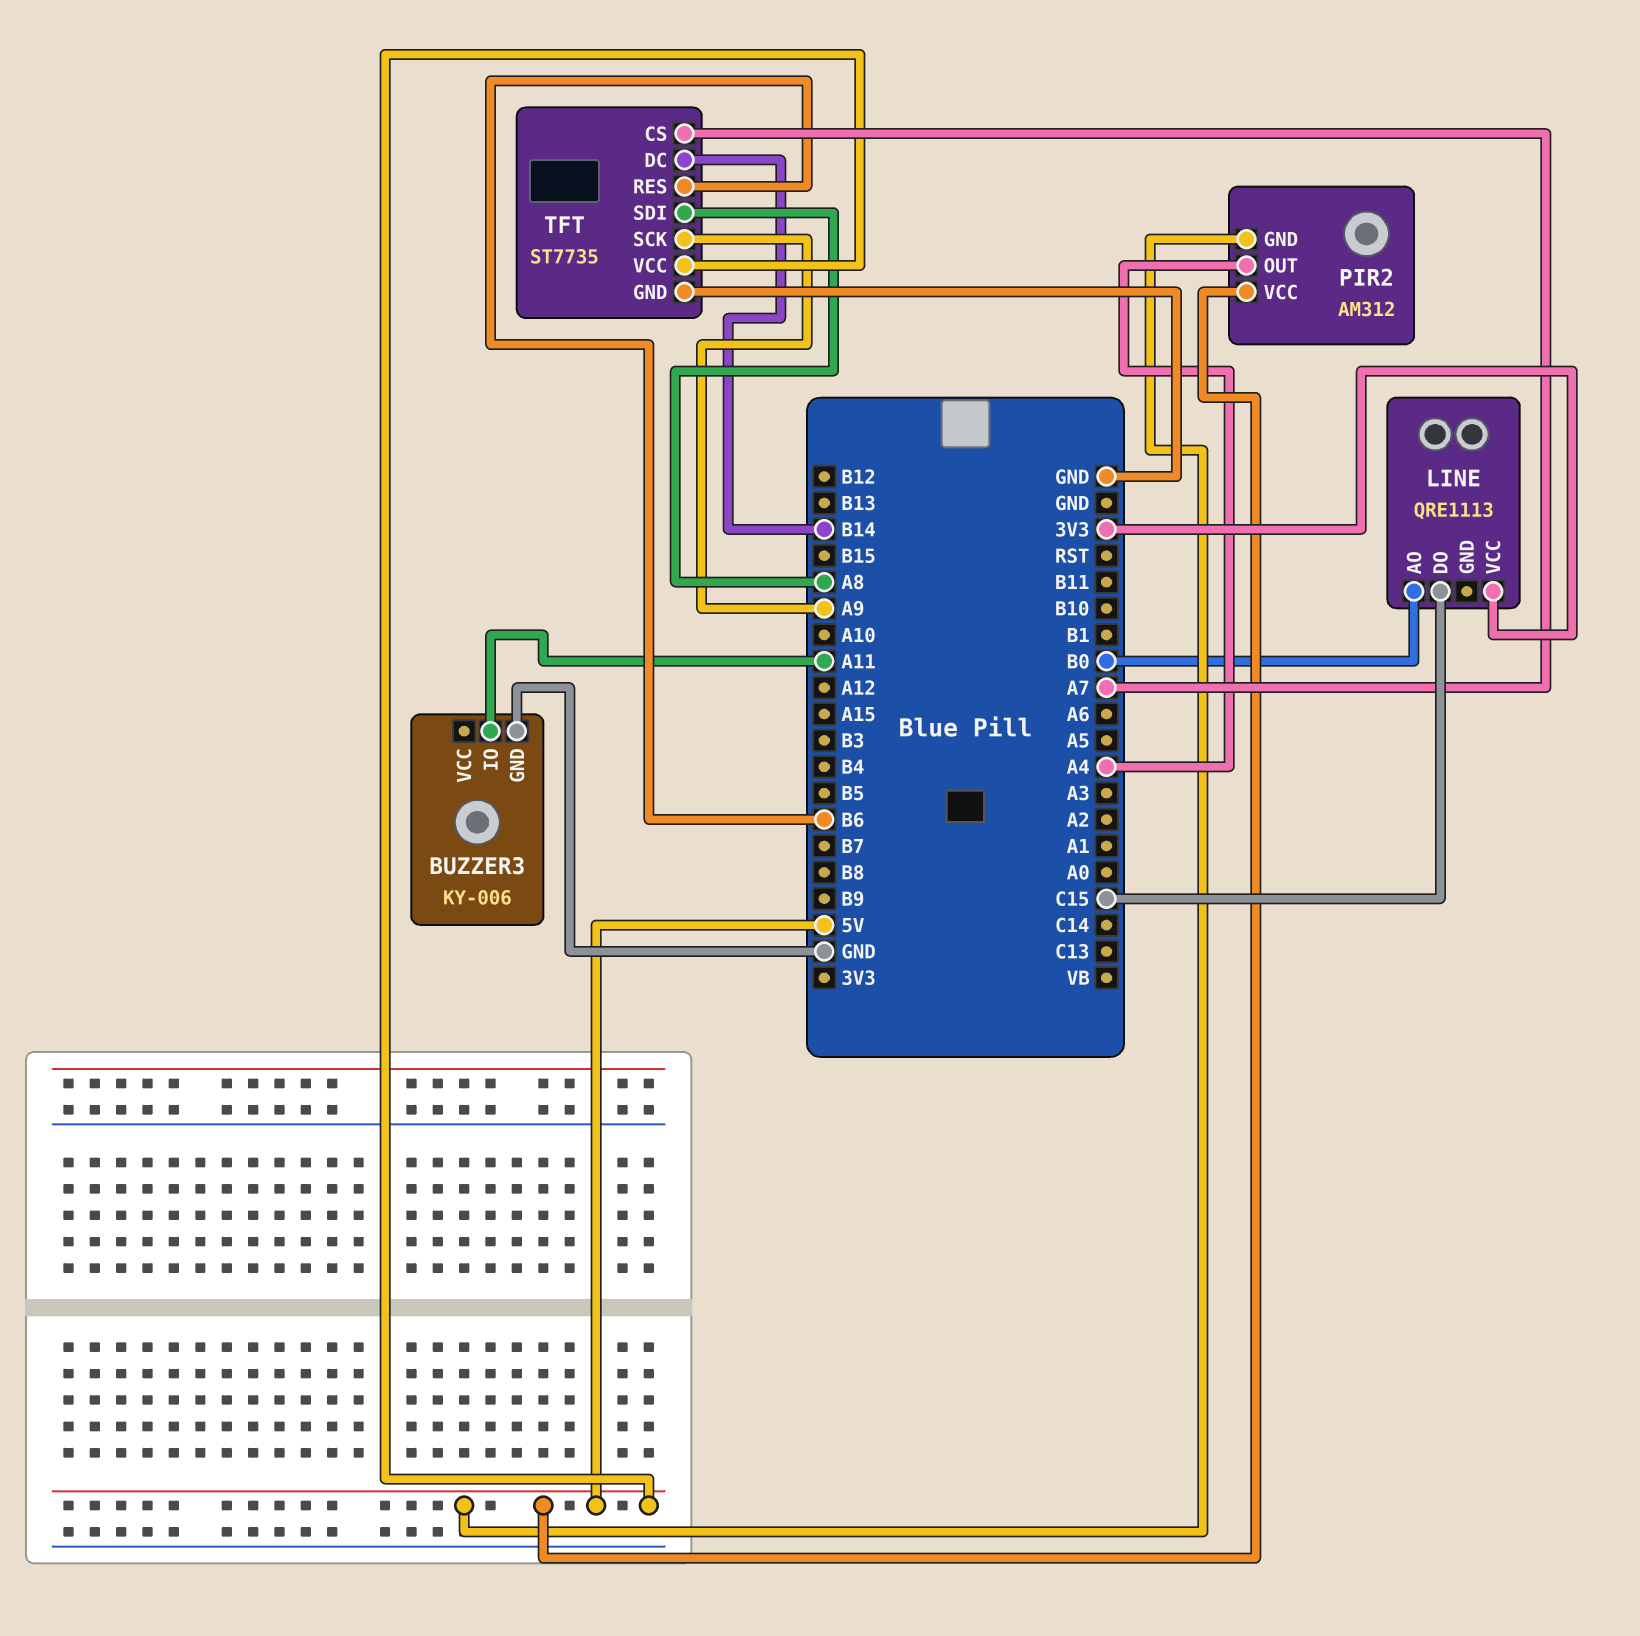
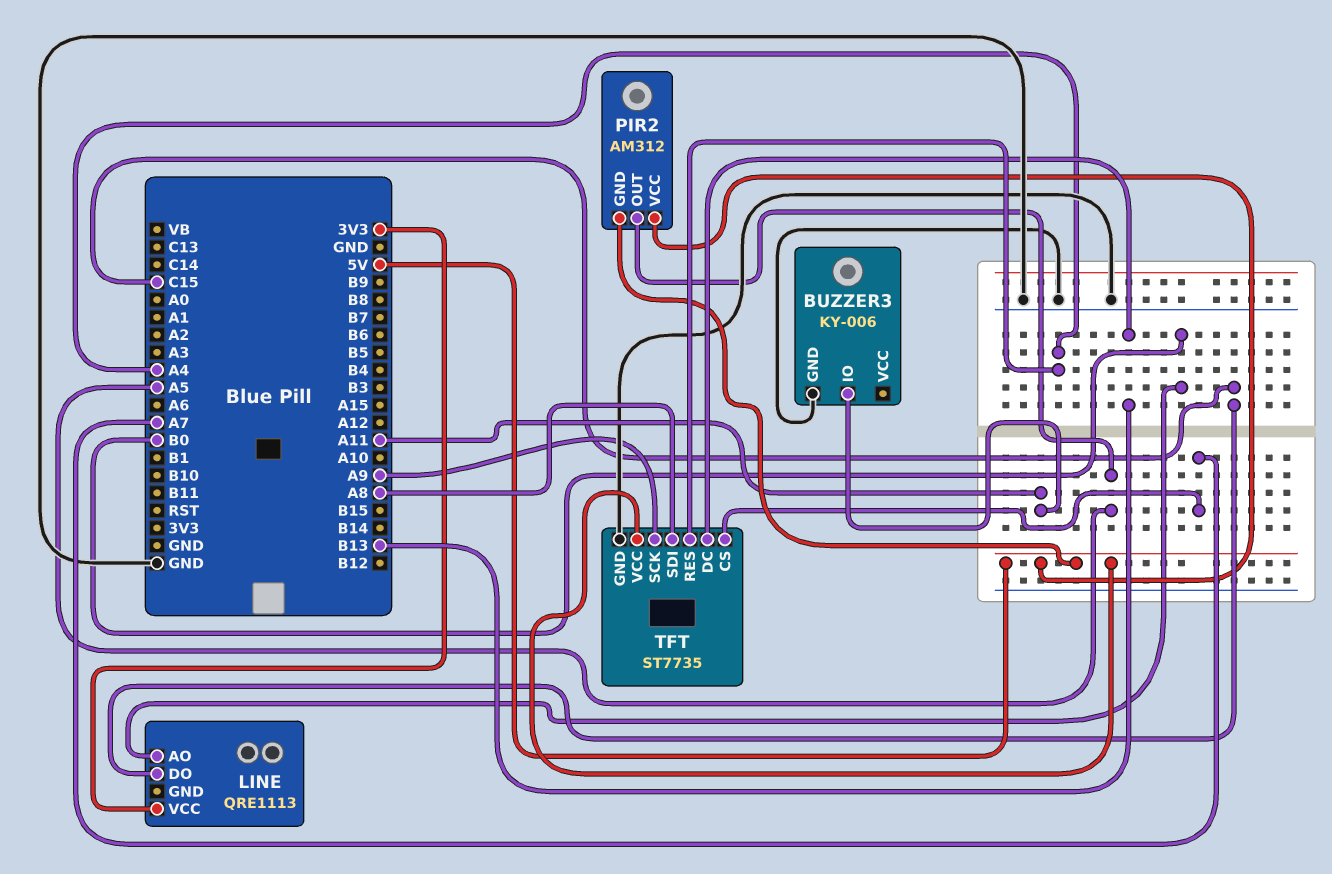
PIR2 pin OUT: A4 -> A5
TFT pin DC: B14 -> B13
TFT pin RES: B6 -> A4

